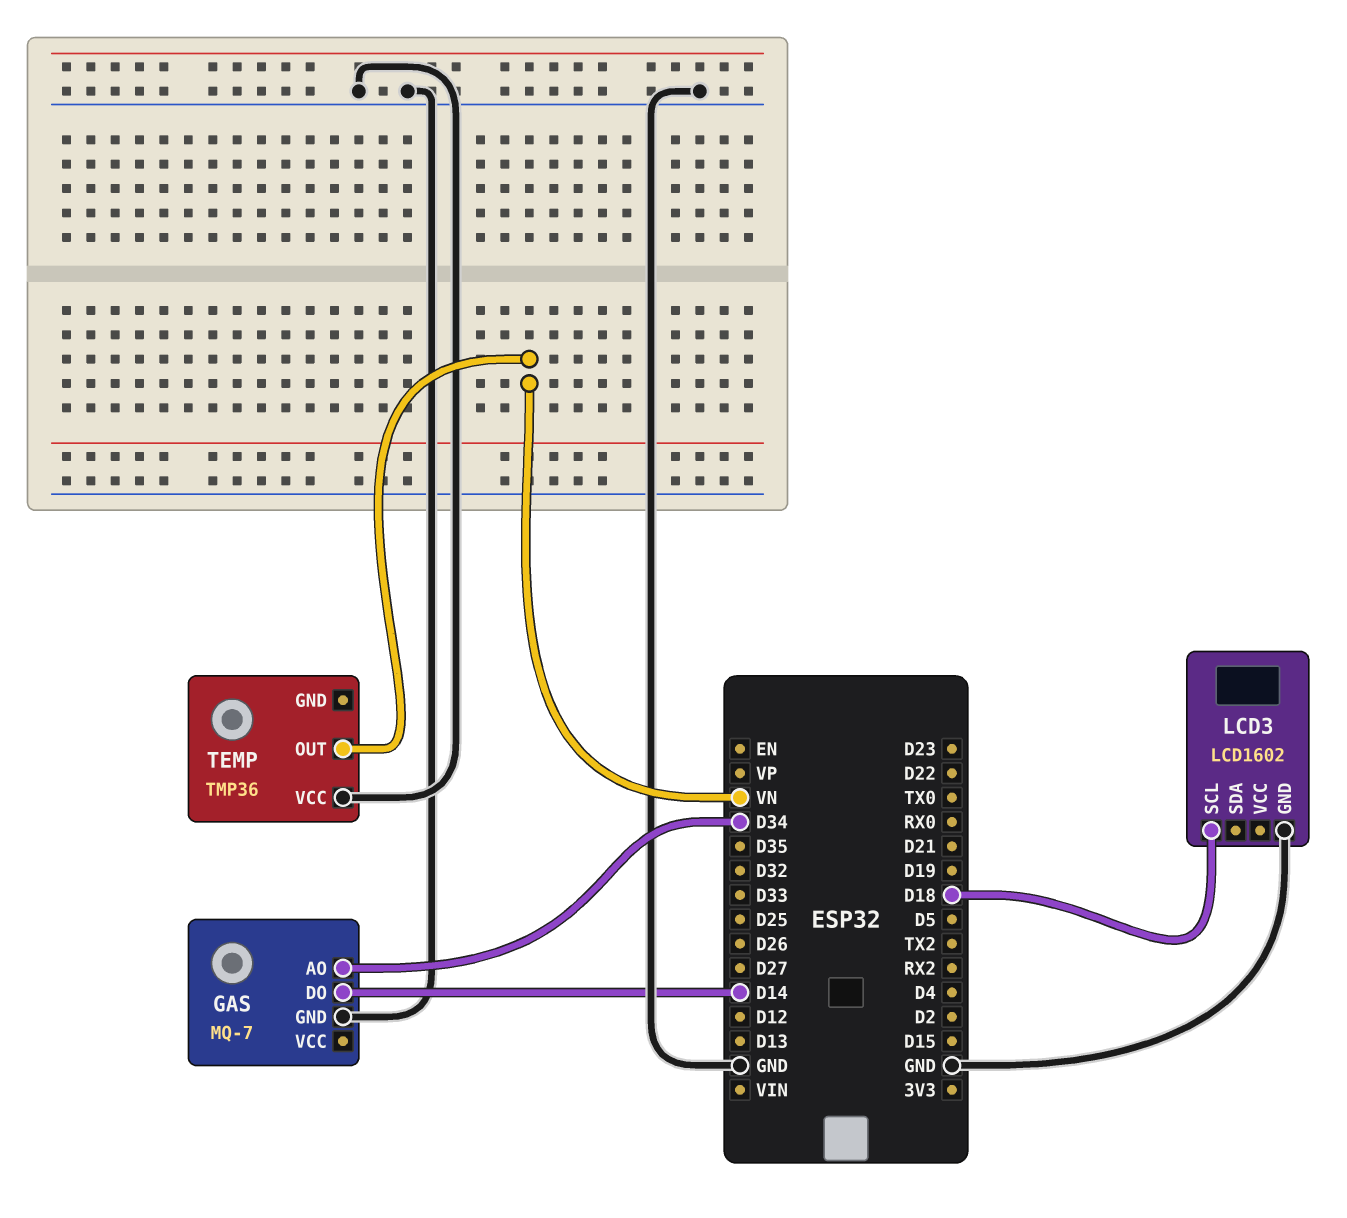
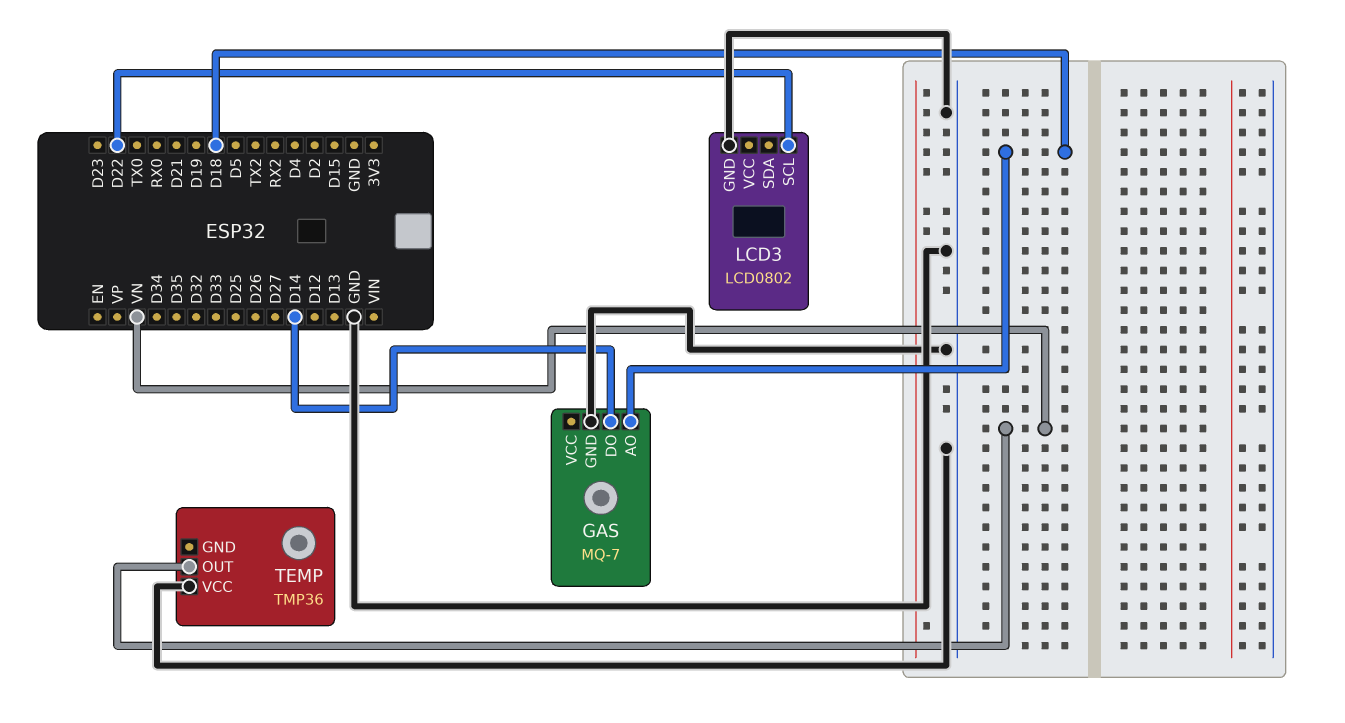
GAS pin AO: D34 -> D18
LCD3: LCD1602 -> LCD0802
LCD3 pin SCL: D18 -> D22

